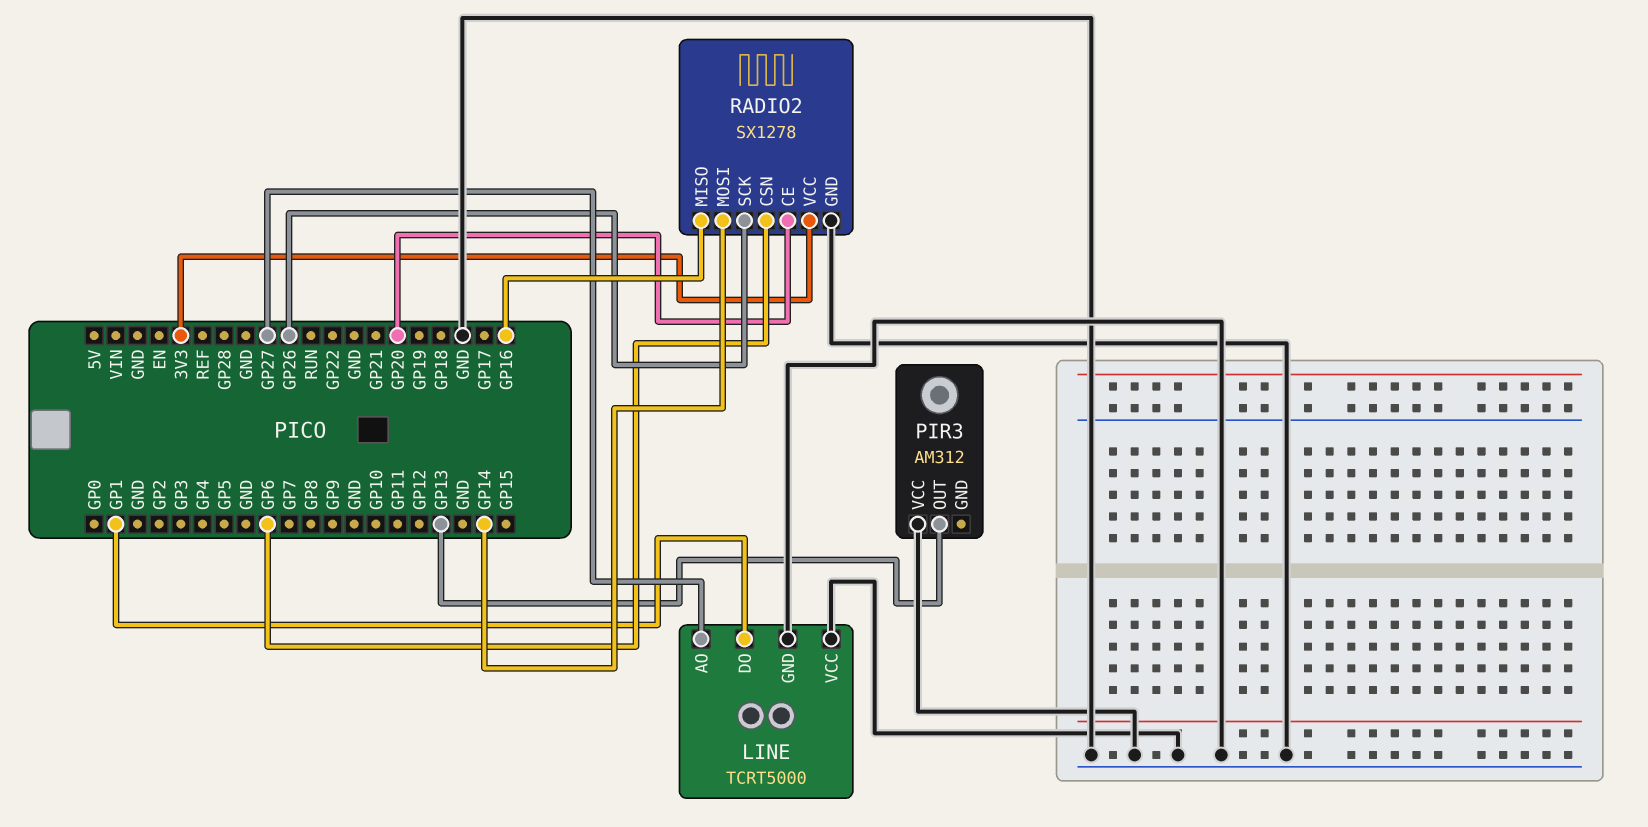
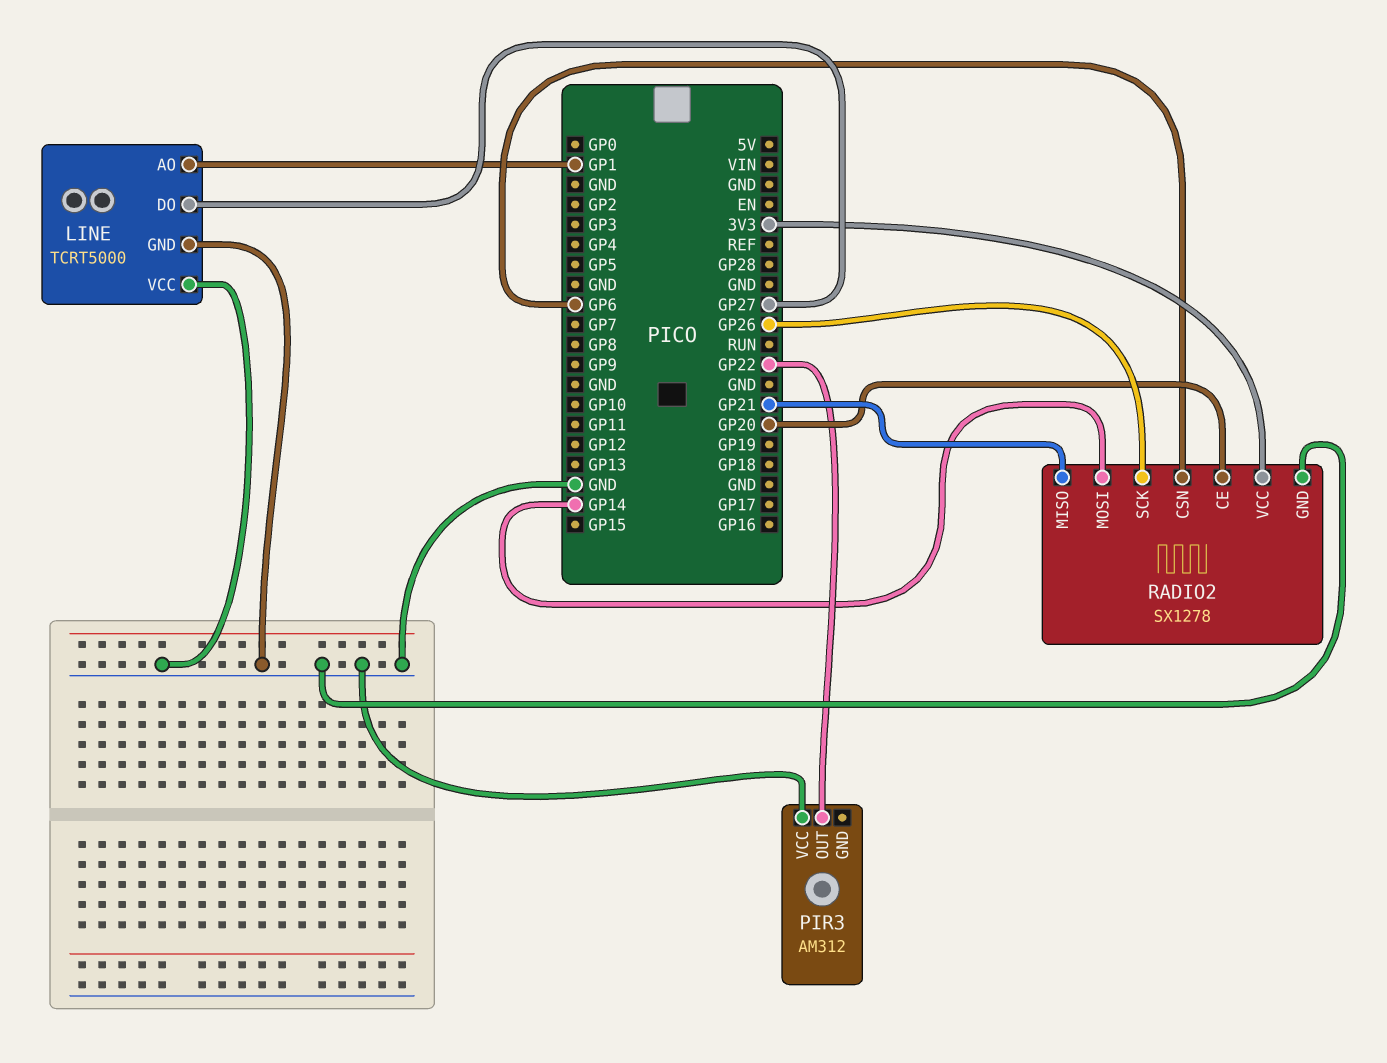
LINE pin AO: GP27 -> GP1
LINE pin DO: GP1 -> GP27
PIR3 pin OUT: GP13 -> GP22
RADIO2 pin MISO: GP16 -> GP21

